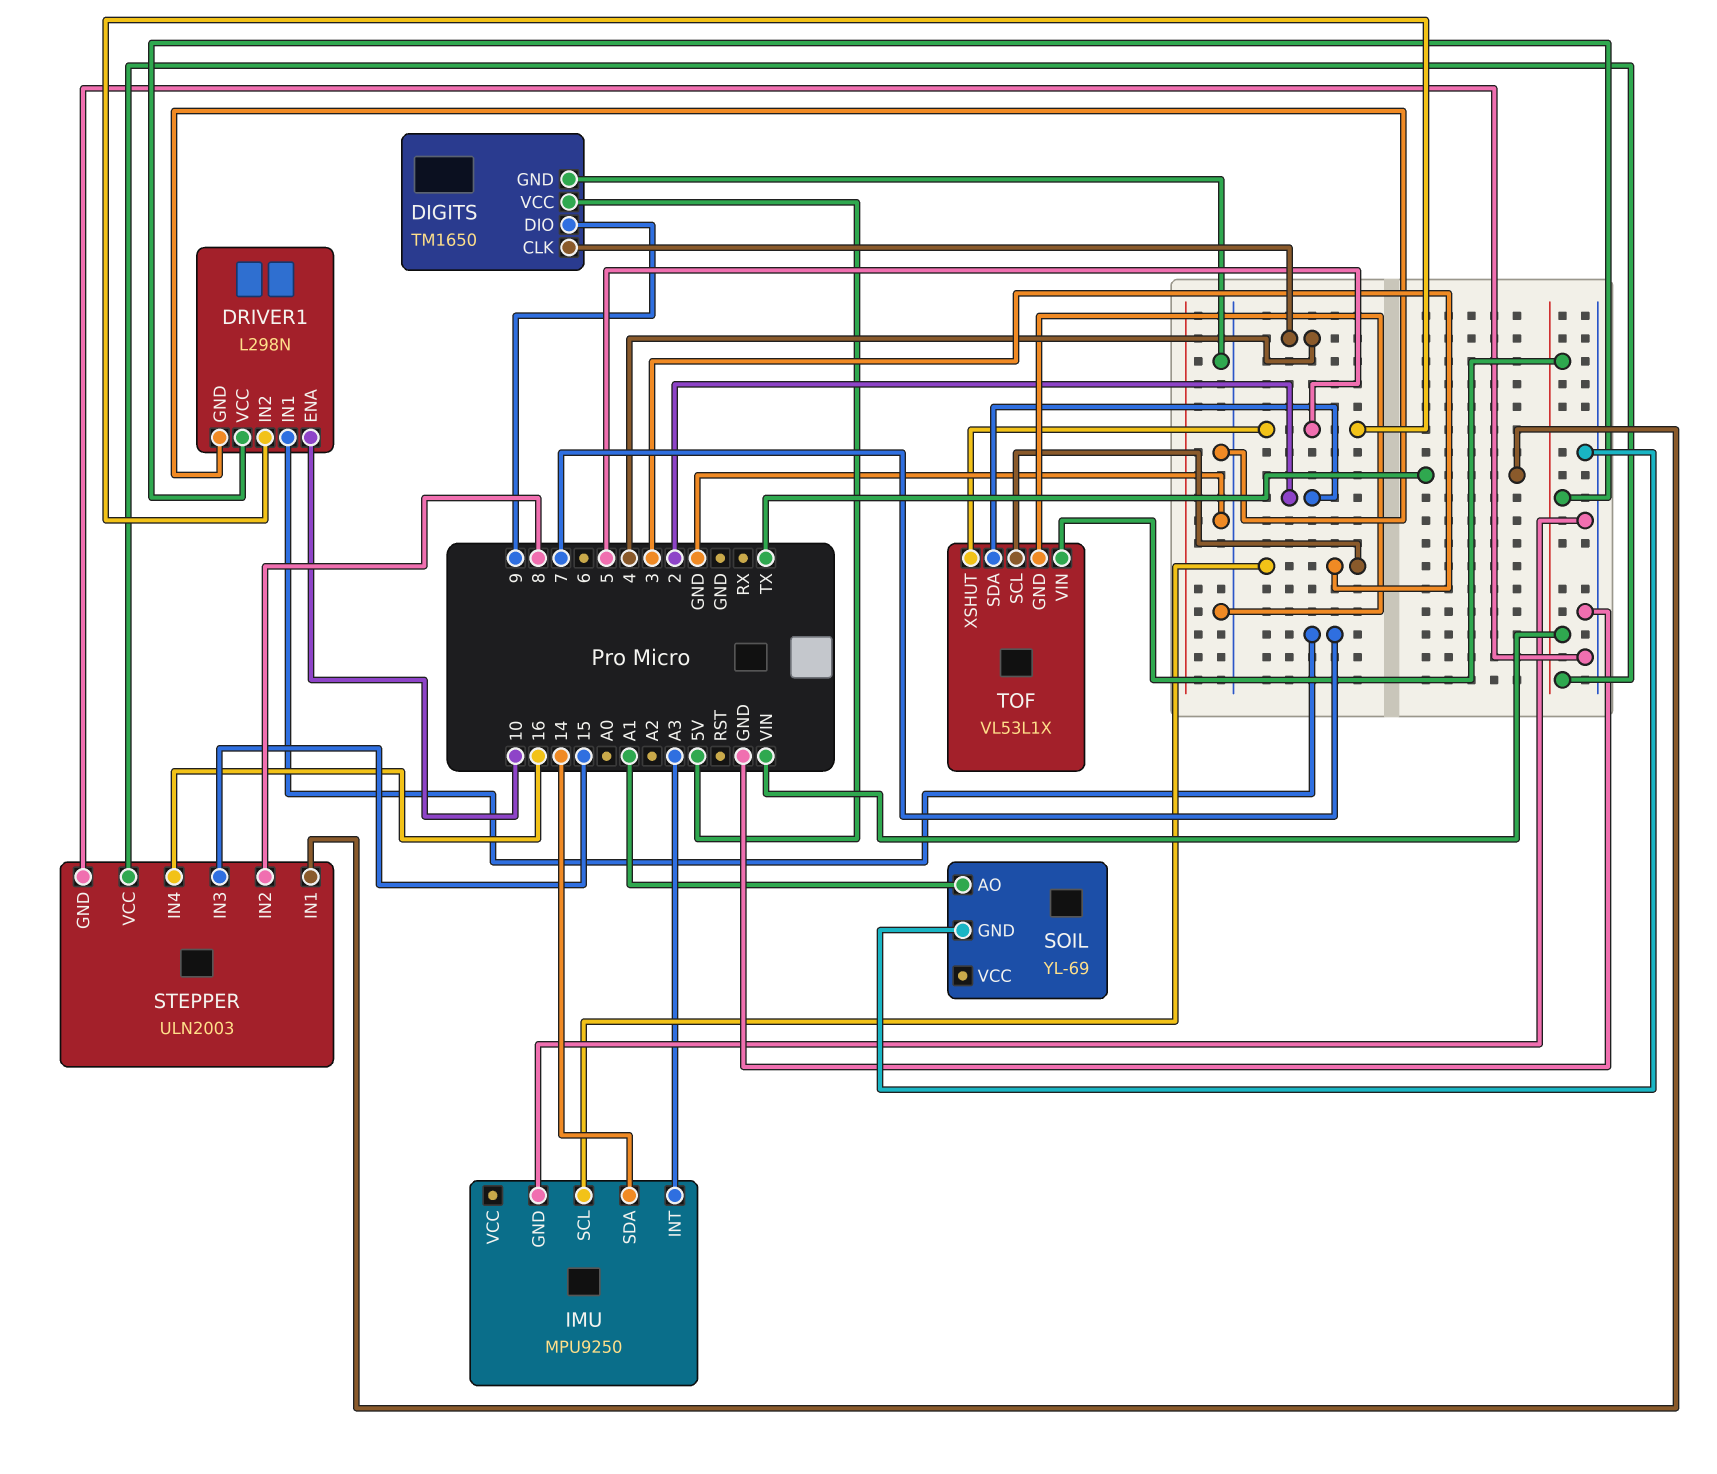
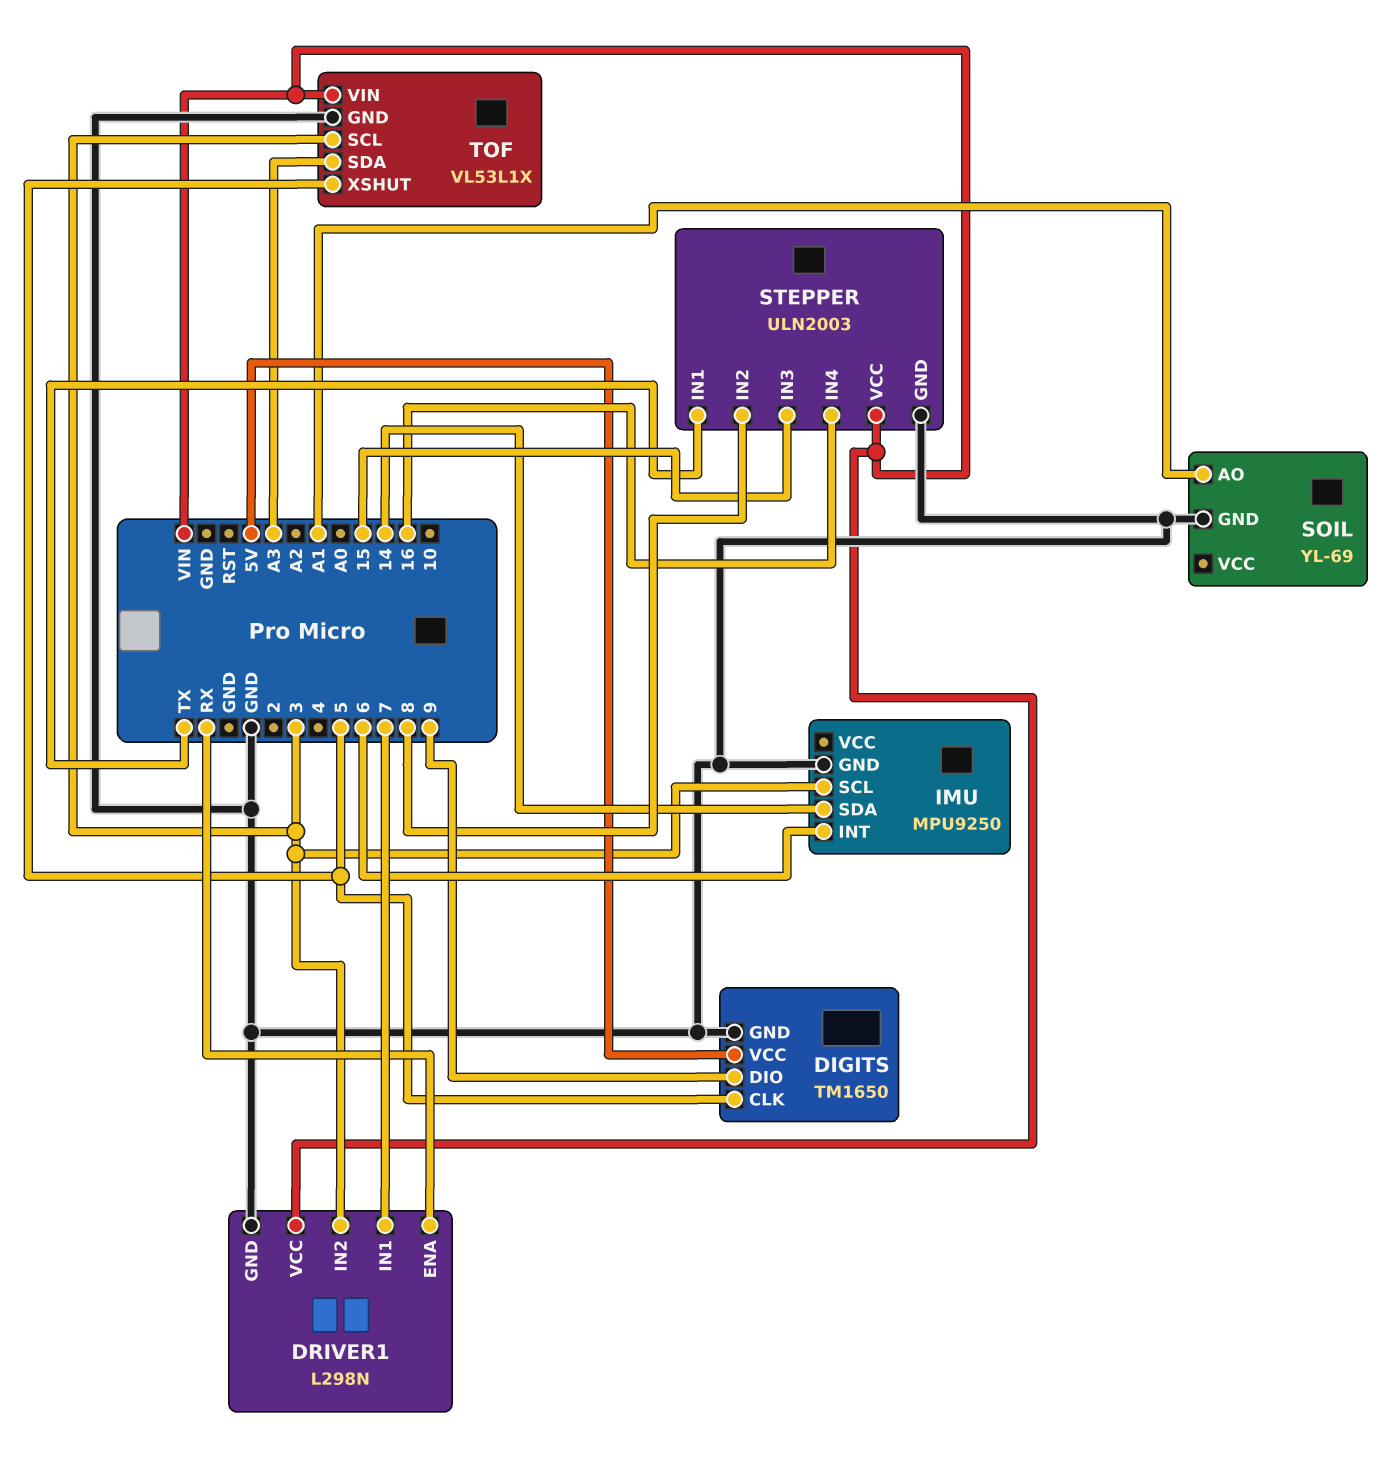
DIGITS pin CLK: 4 -> 5
DRIVER1 pin ENA: 10 -> RX
DRIVER1 pin IN2: 5 -> 3
IMU pin INT: A3 -> 6
TOF pin SDA: 2 -> A3

